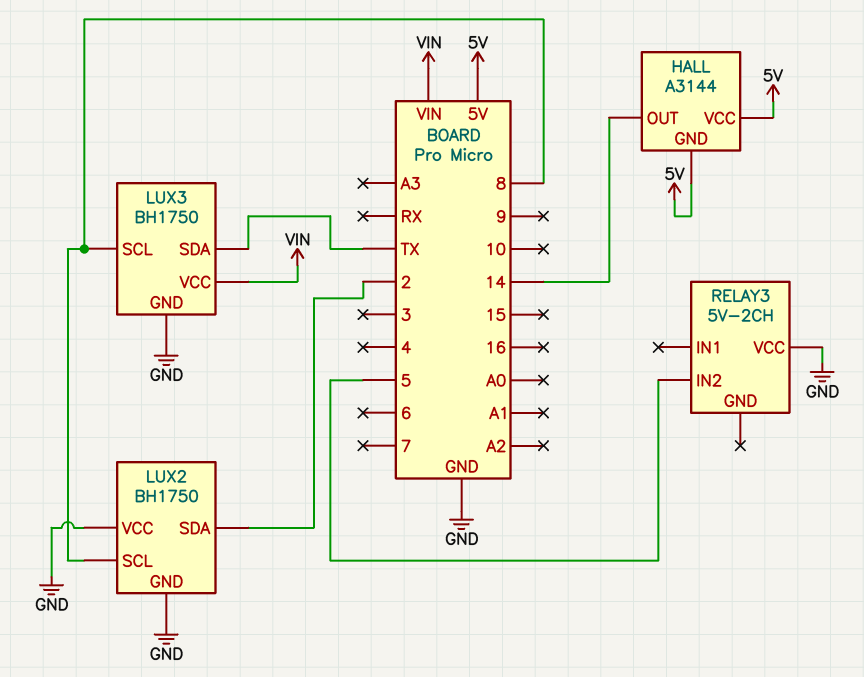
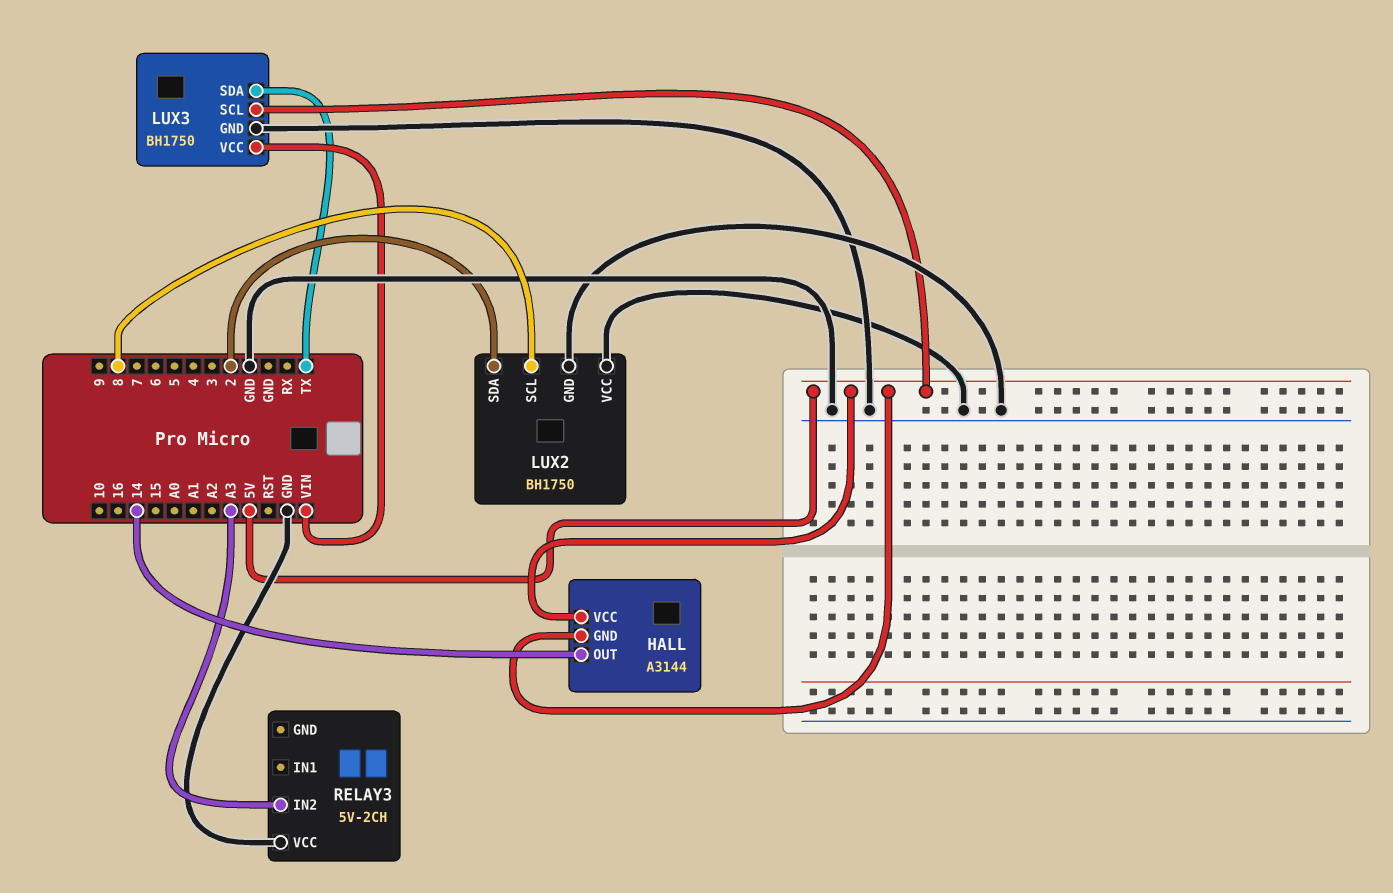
LUX3 pin SCL: 8 -> 5V
RELAY3 pin IN2: 5 -> A3

